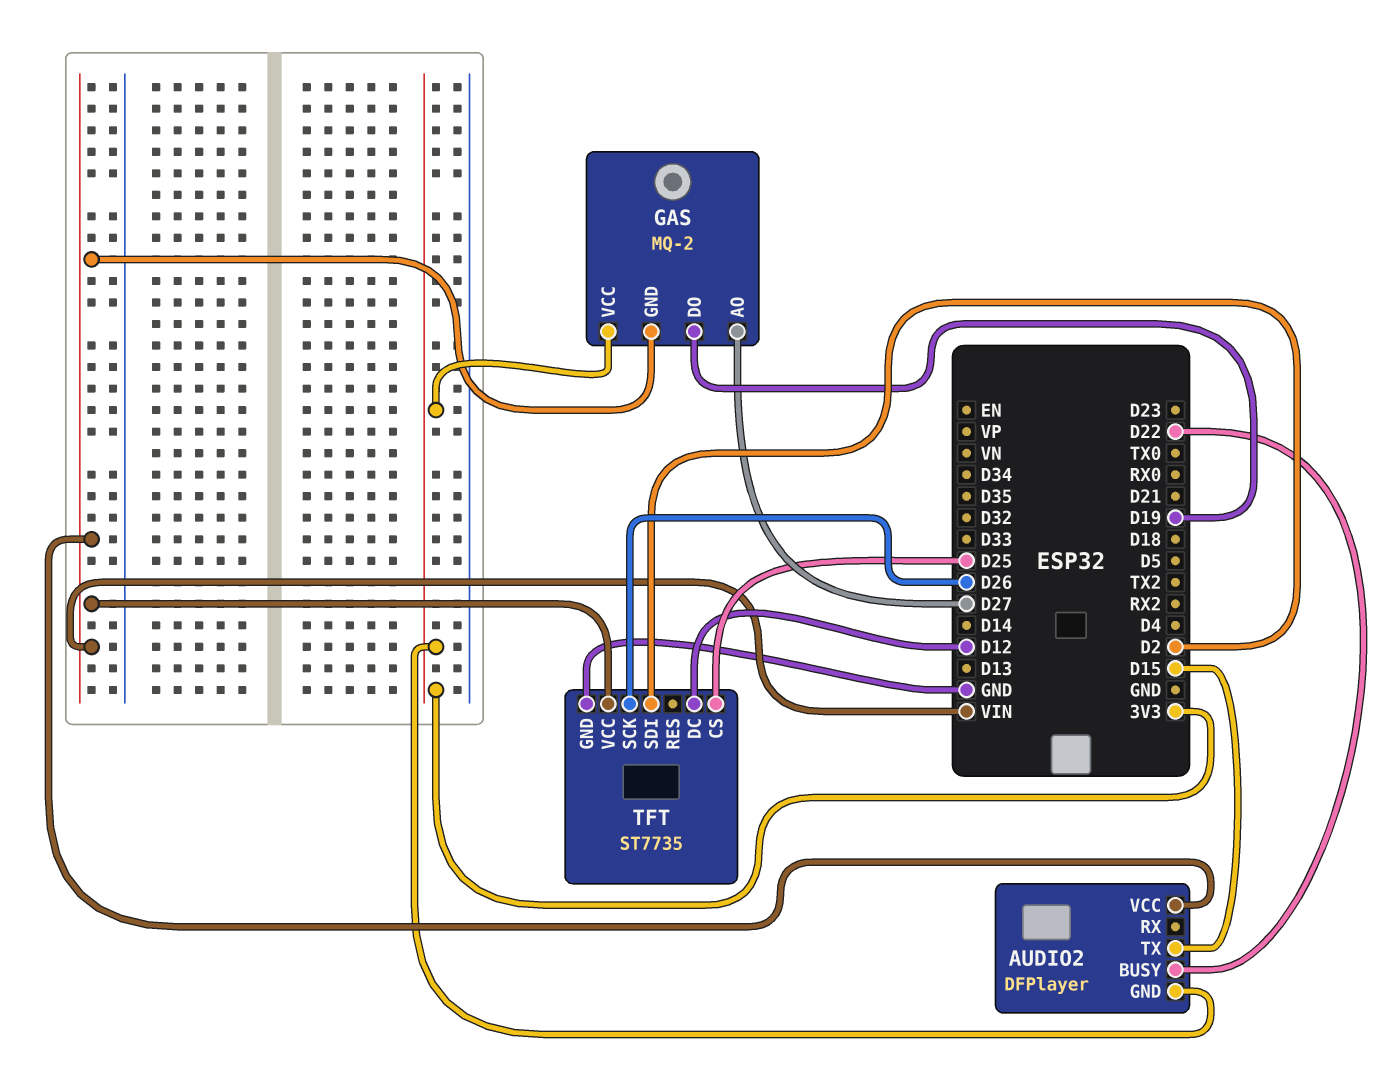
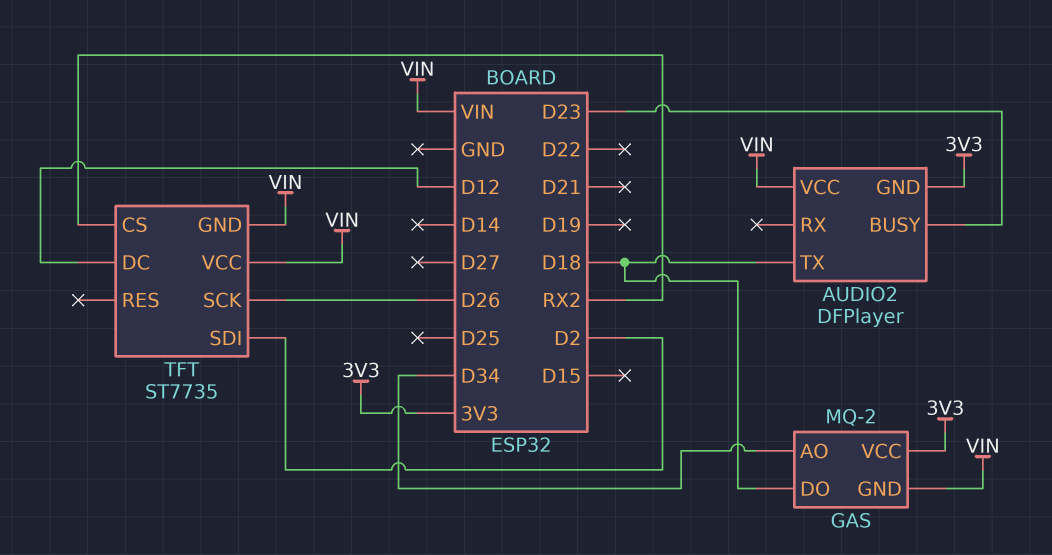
AUDIO2 pin BUSY: D22 -> D23
AUDIO2 pin TX: D15 -> D18
GAS pin AO: D27 -> D34
GAS pin DO: D19 -> D18
TFT pin CS: D25 -> RX2
TFT pin GND: GND -> VIN

